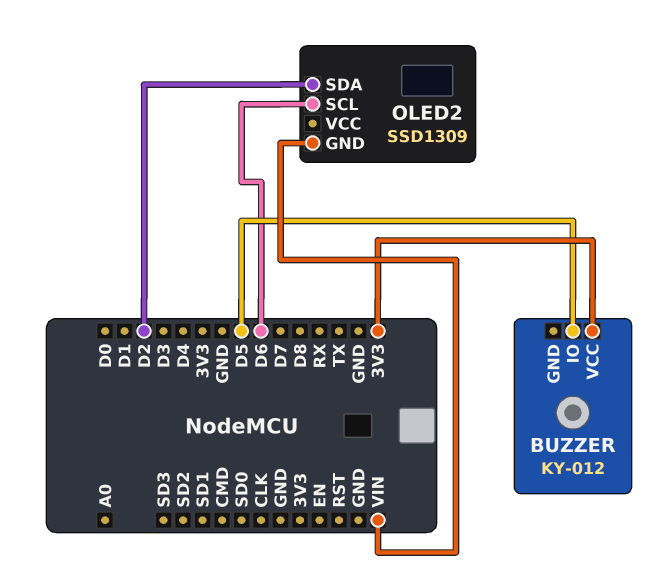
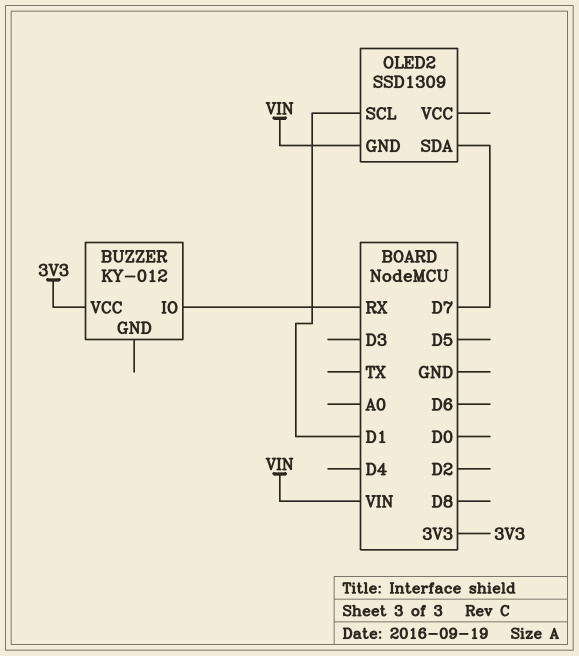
BUZZER pin IO: D5 -> RX
OLED2 pin SCL: D6 -> D1
OLED2 pin SDA: D2 -> D7

